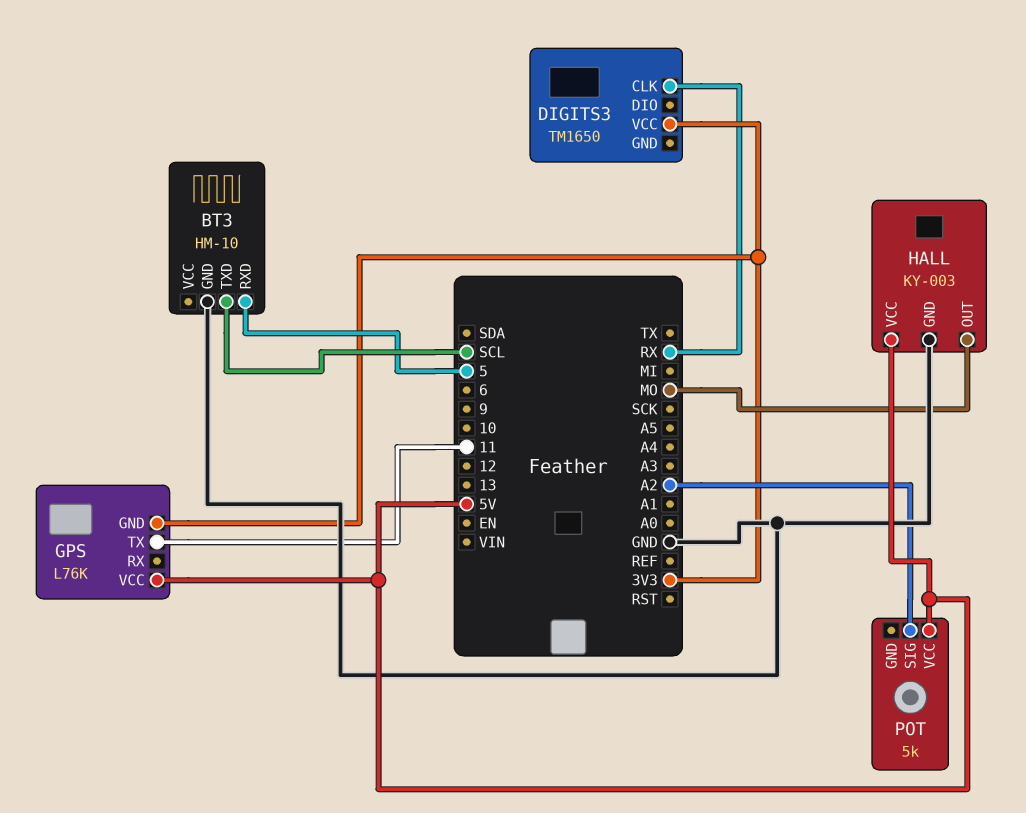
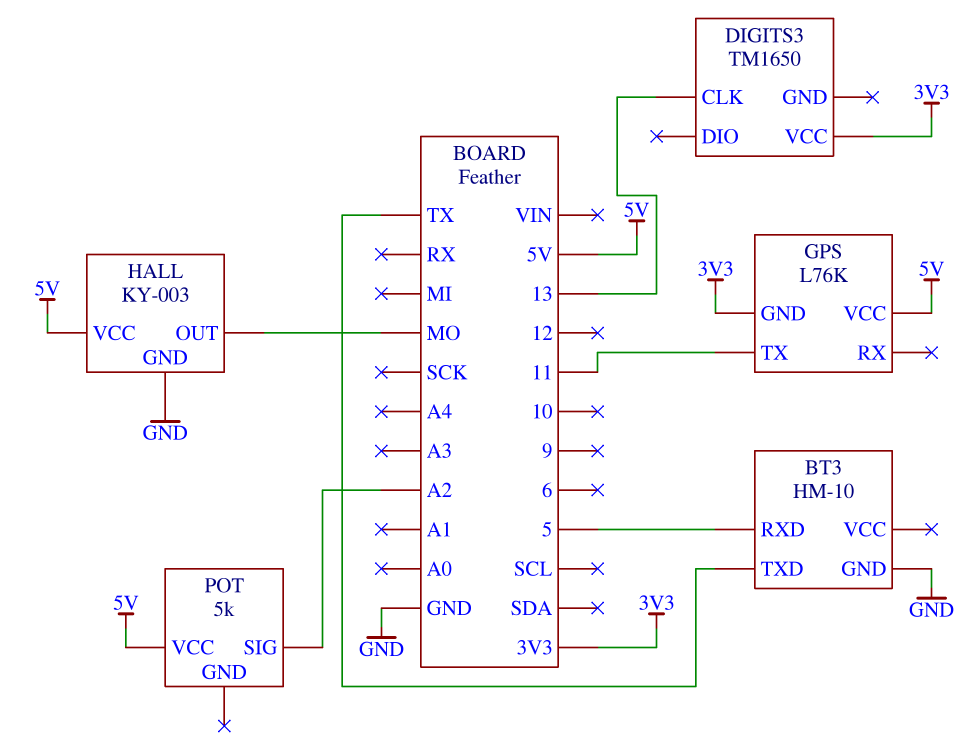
BT3 pin TXD: SCL -> TX
DIGITS3 pin CLK: RX -> 13

